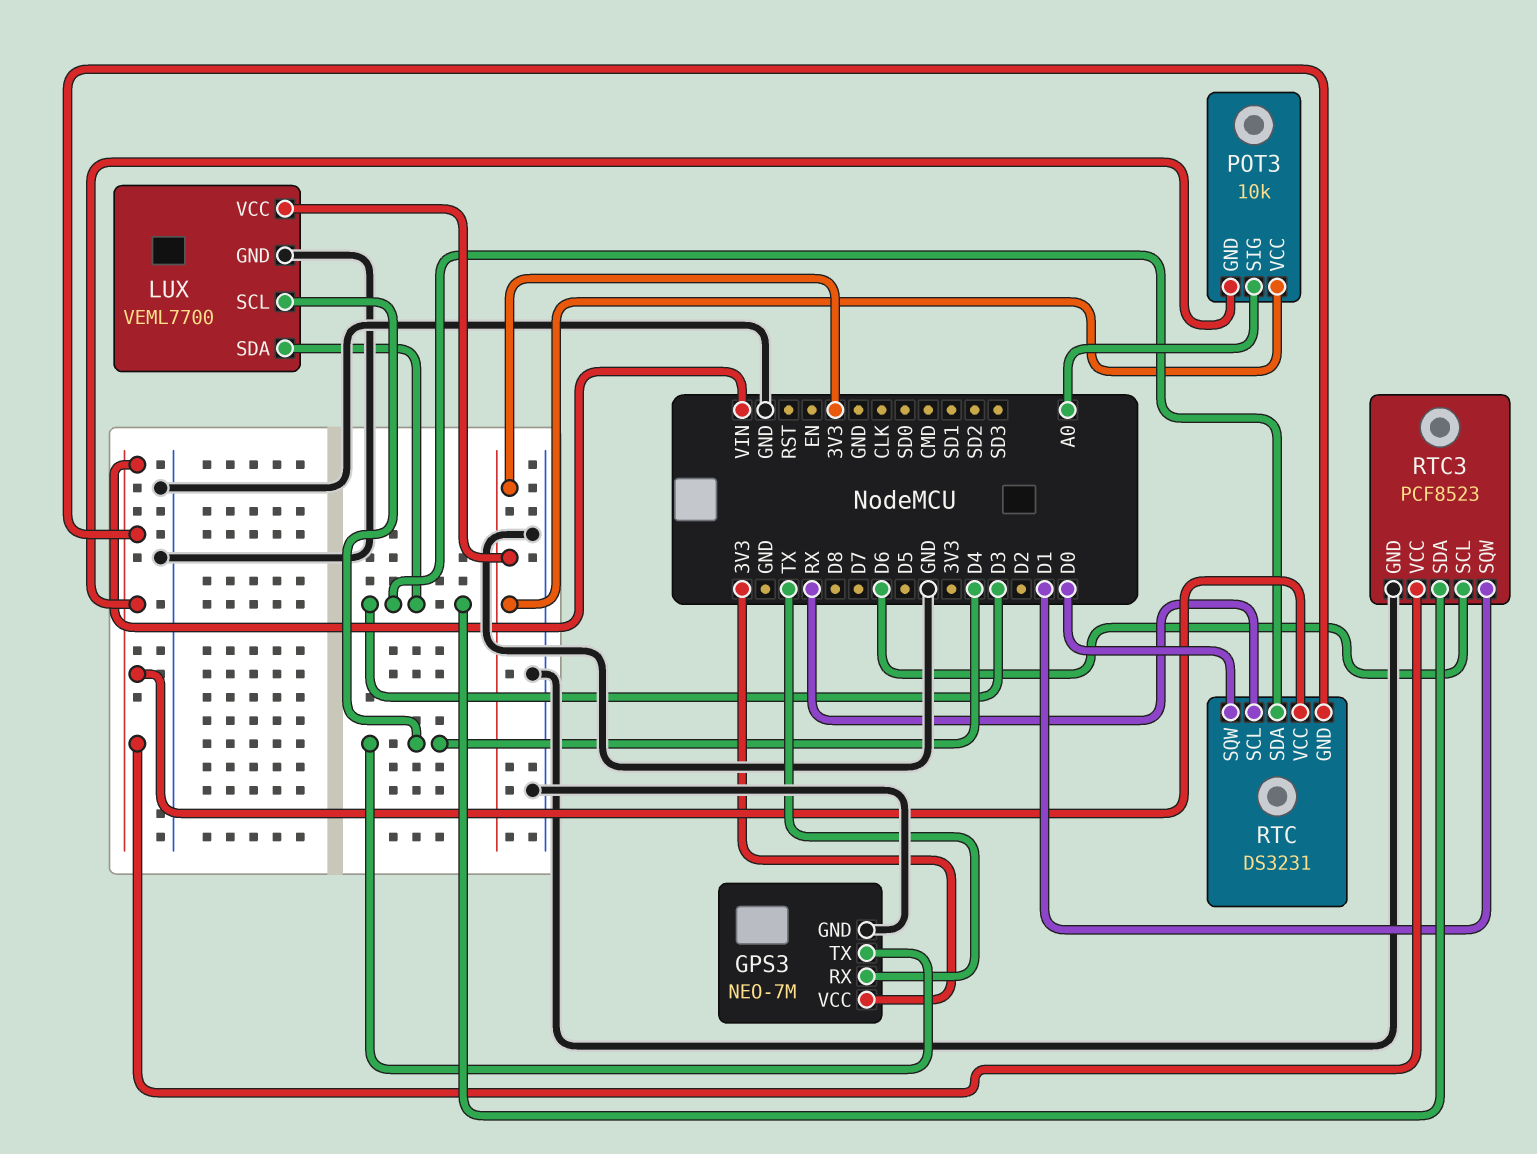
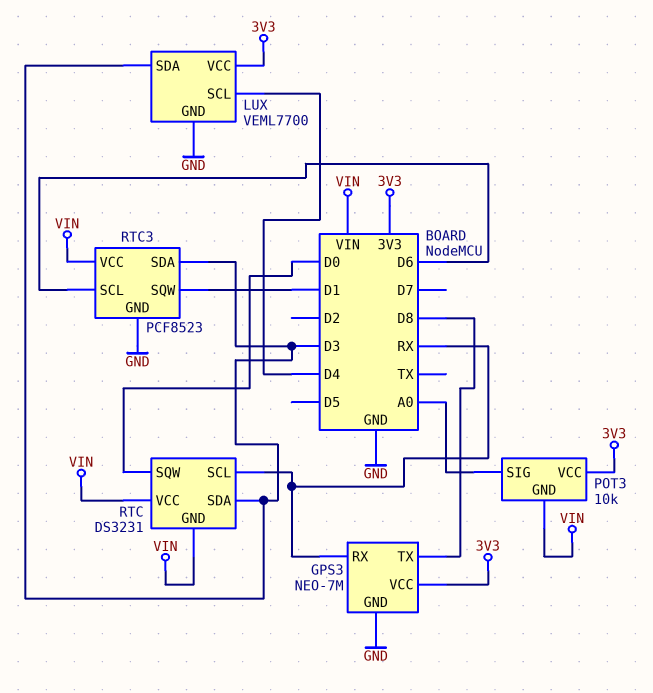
GPS3 pin RX: TX -> RX
GPS3 pin TX: D4 -> D8

